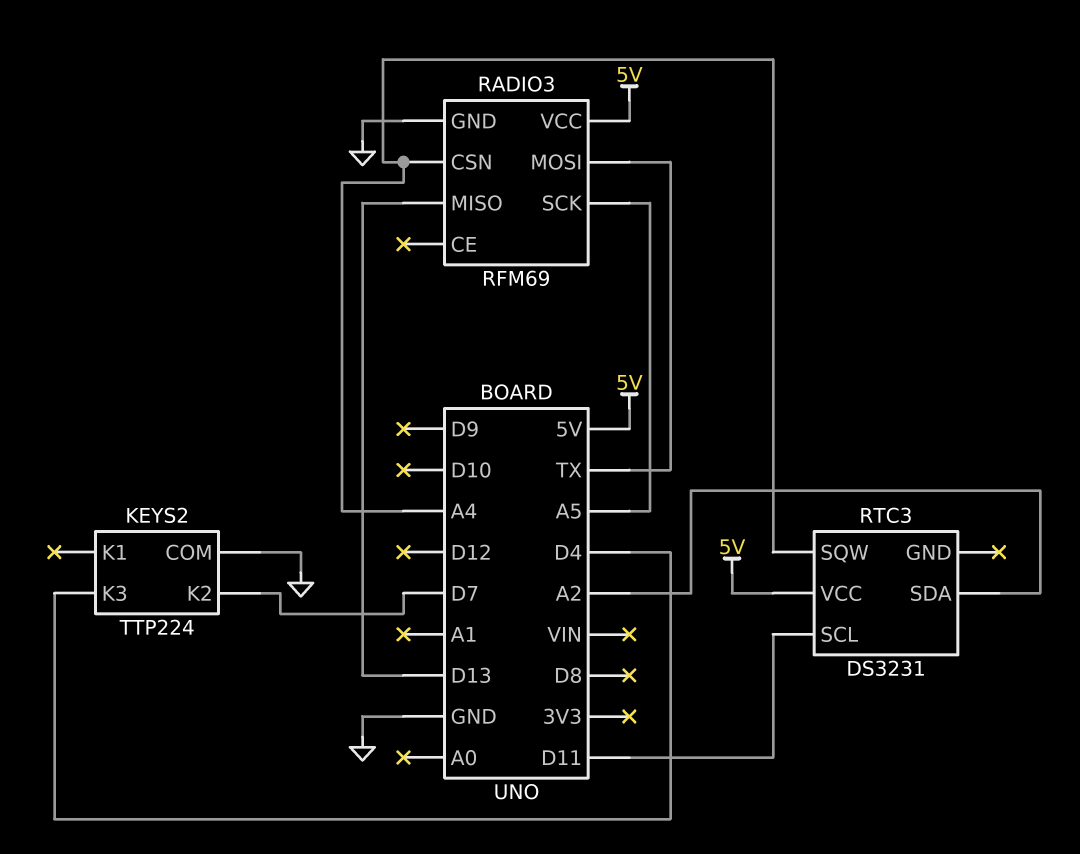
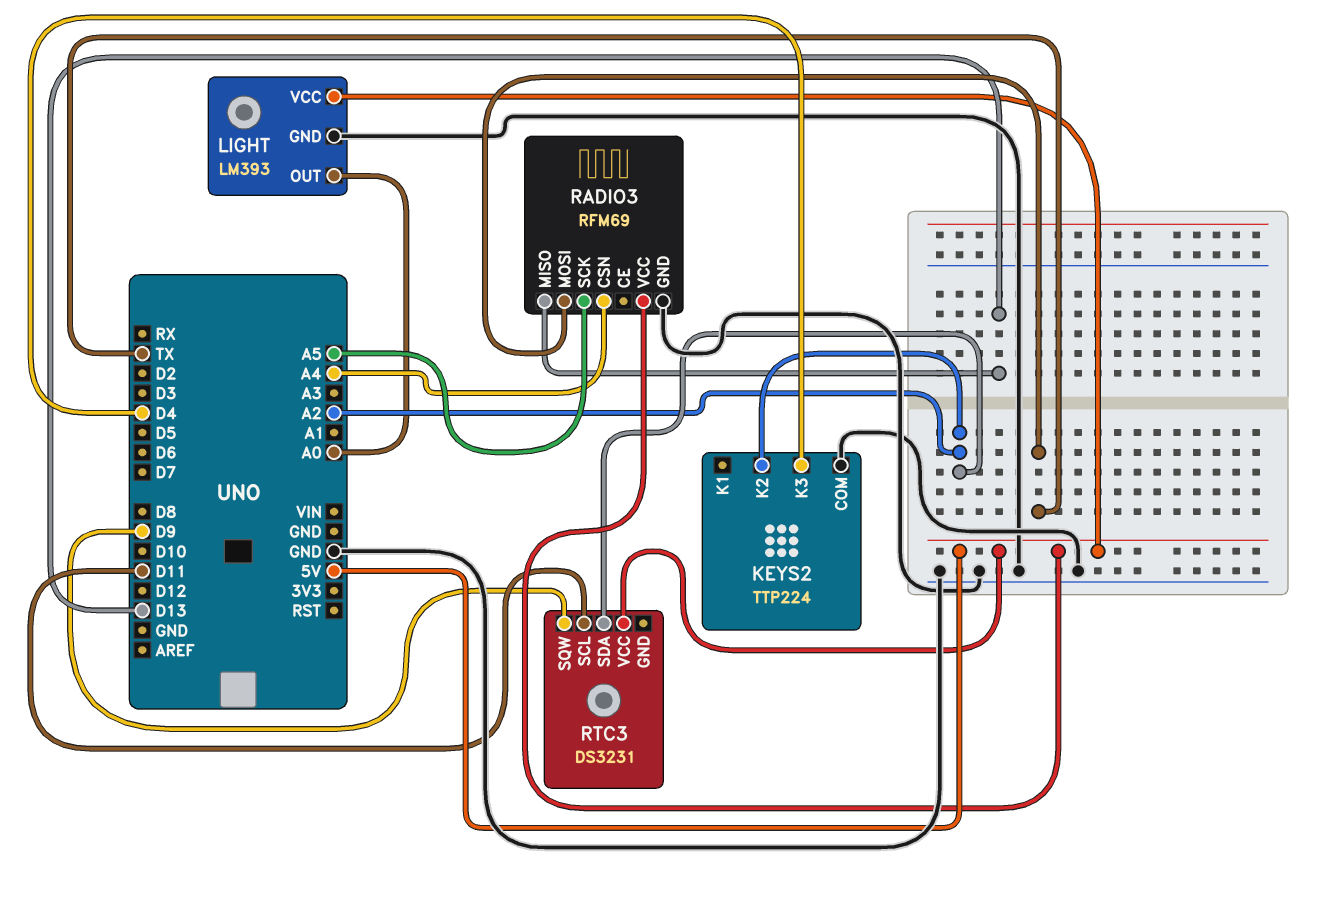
KEYS2 pin K2: D7 -> A2
LIGHT: none -> LM393
LIGHT pin GND: none -> GND
LIGHT pin OUT: none -> A0
LIGHT pin VCC: none -> 5V
RTC3 pin SQW: A4 -> D9

